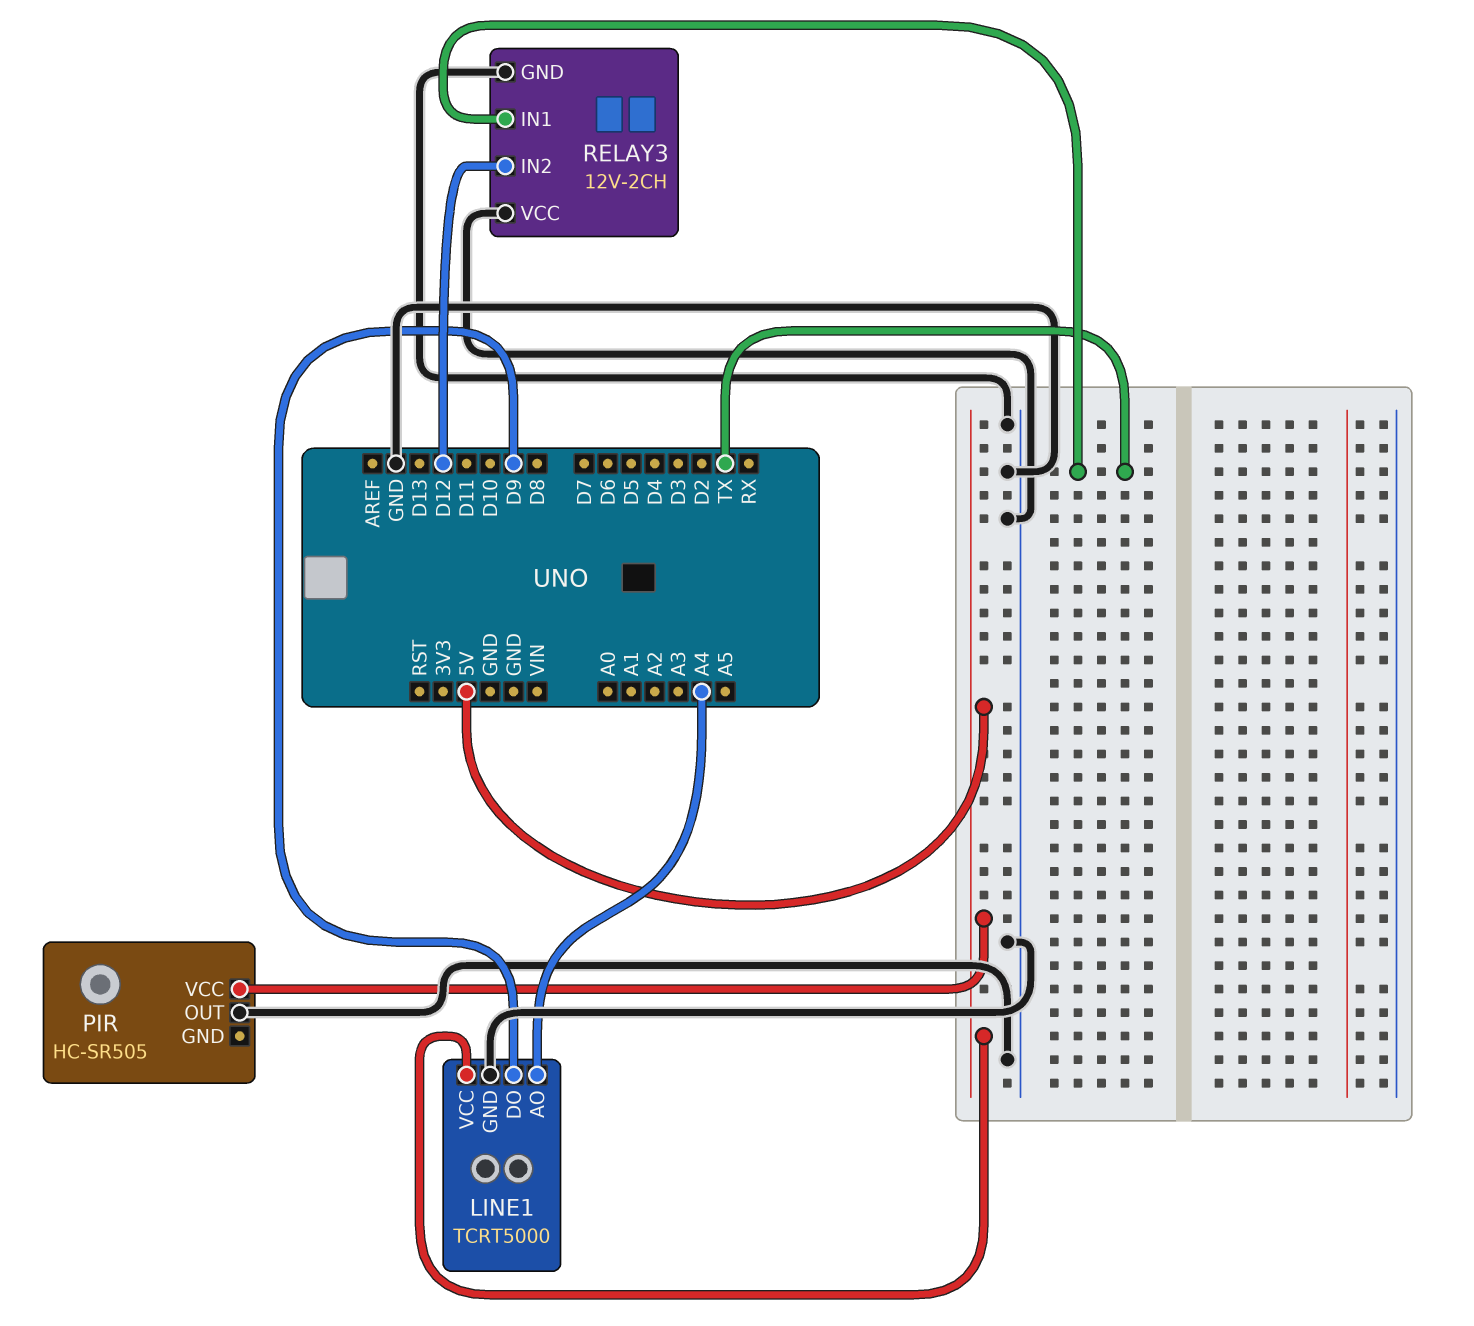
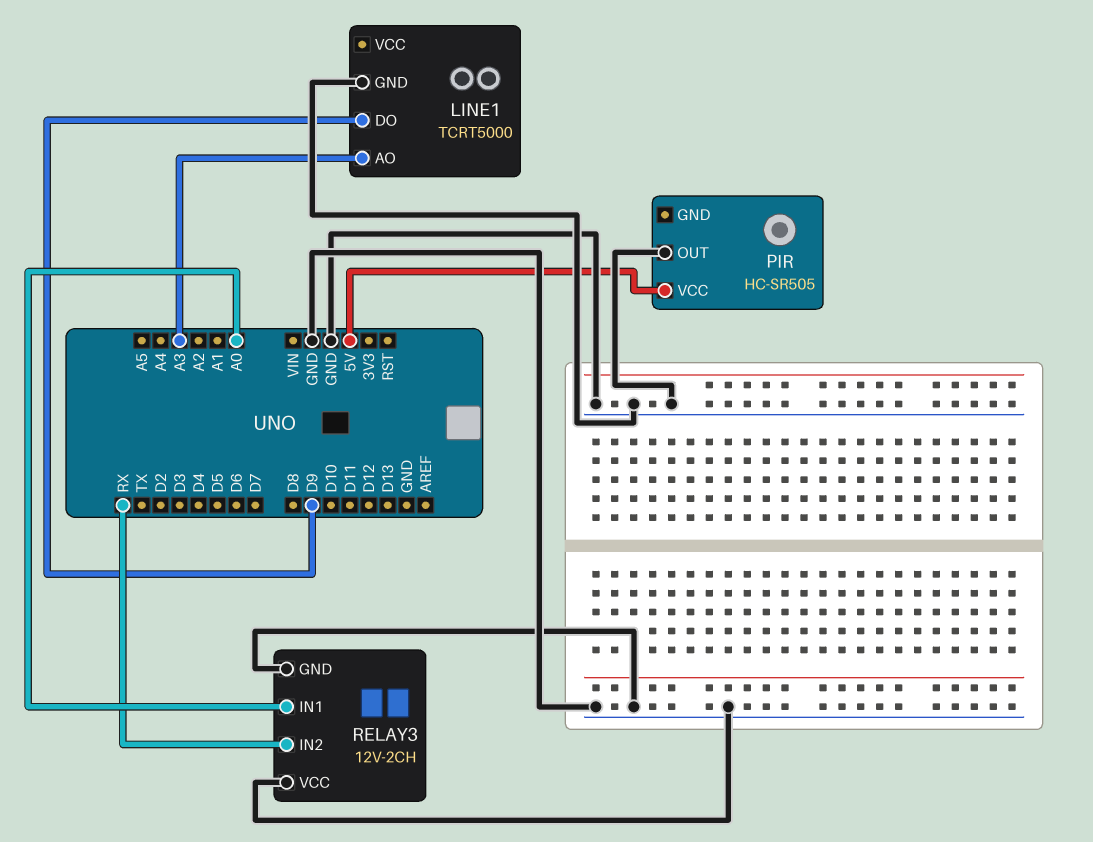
LINE1 pin AO: A4 -> A3
LINE1 pin VCC: 5V -> none
RELAY3 pin IN1: TX -> A0
RELAY3 pin IN2: D12 -> RX

